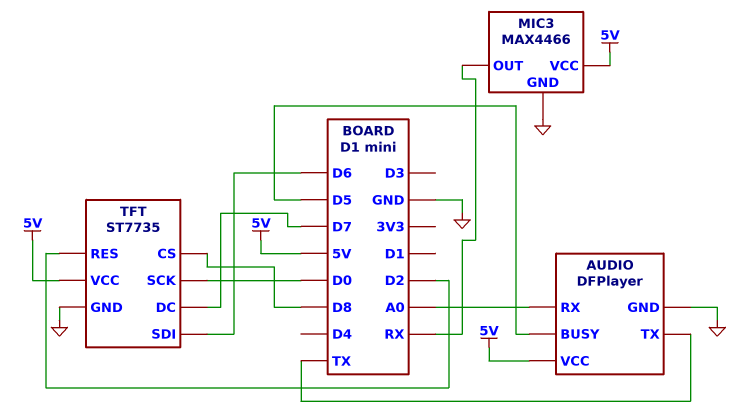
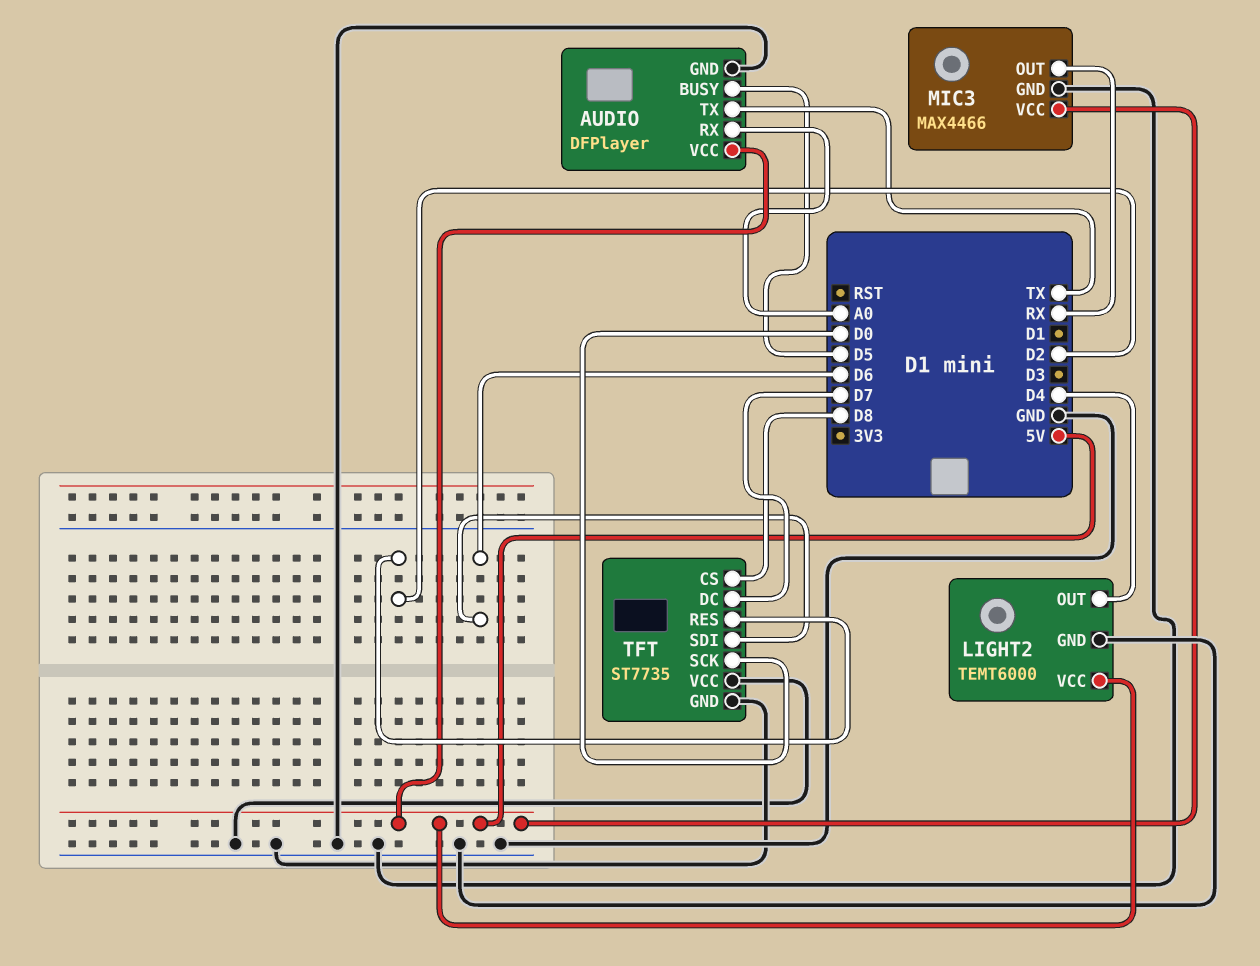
LIGHT2: none -> TEMT6000
LIGHT2 pin GND: none -> GND
LIGHT2 pin OUT: none -> D4
LIGHT2 pin VCC: none -> 5V
TFT pin VCC: 5V -> GND

